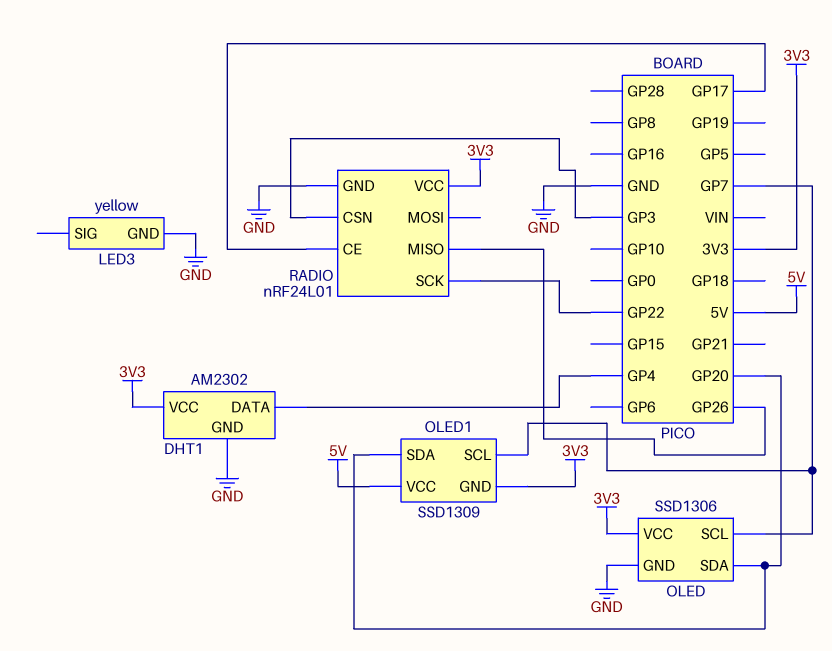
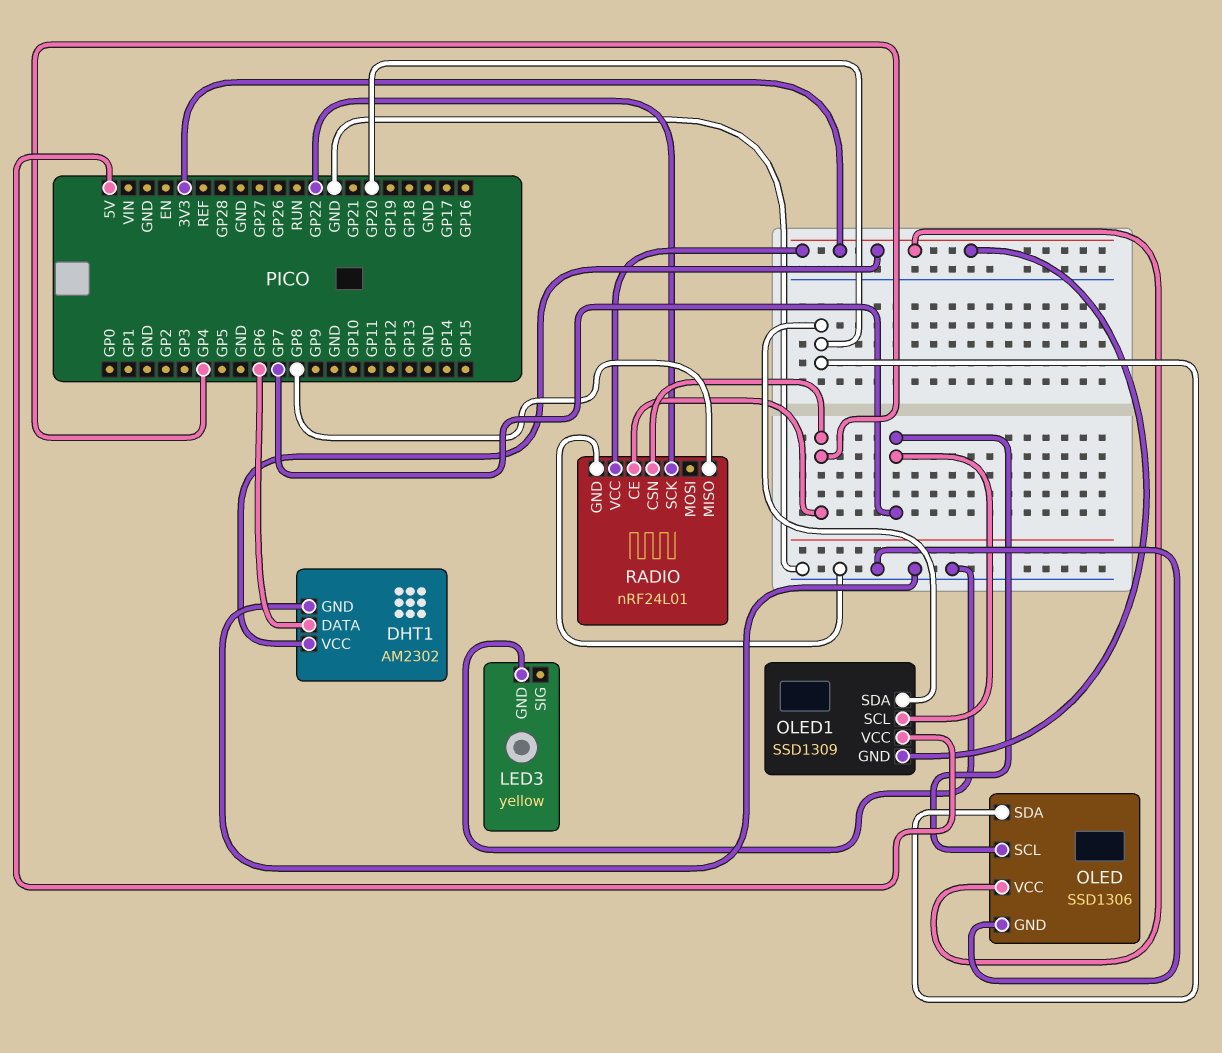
DHT1 pin DATA: GP4 -> GP6
RADIO pin CE: GP17 -> GP4
RADIO pin CSN: GP3 -> GP4
RADIO pin MISO: GP26 -> GP8

